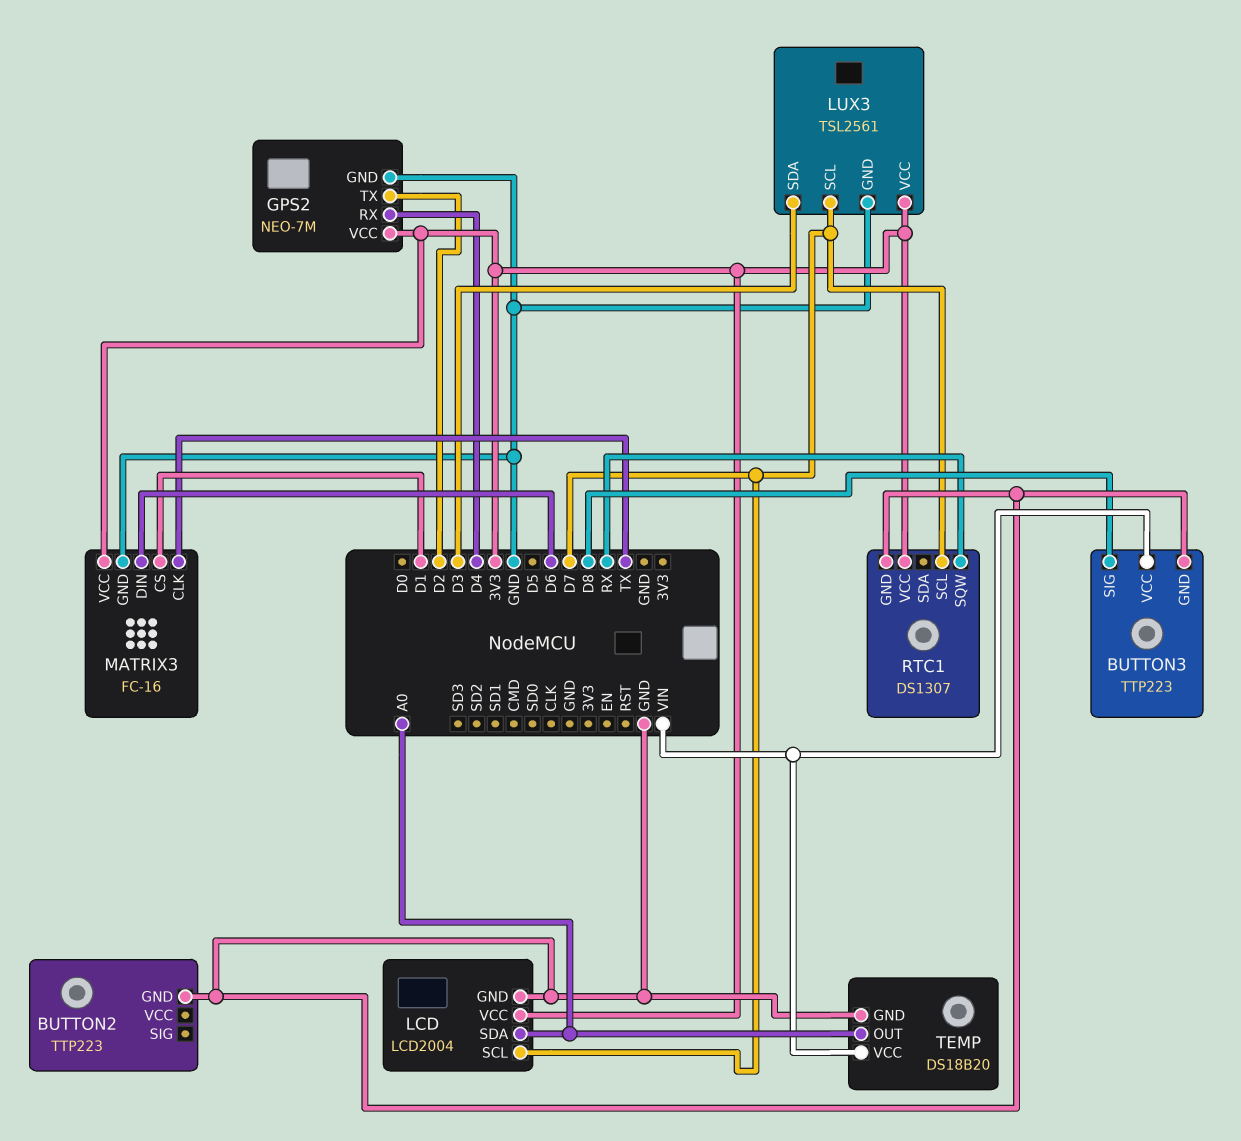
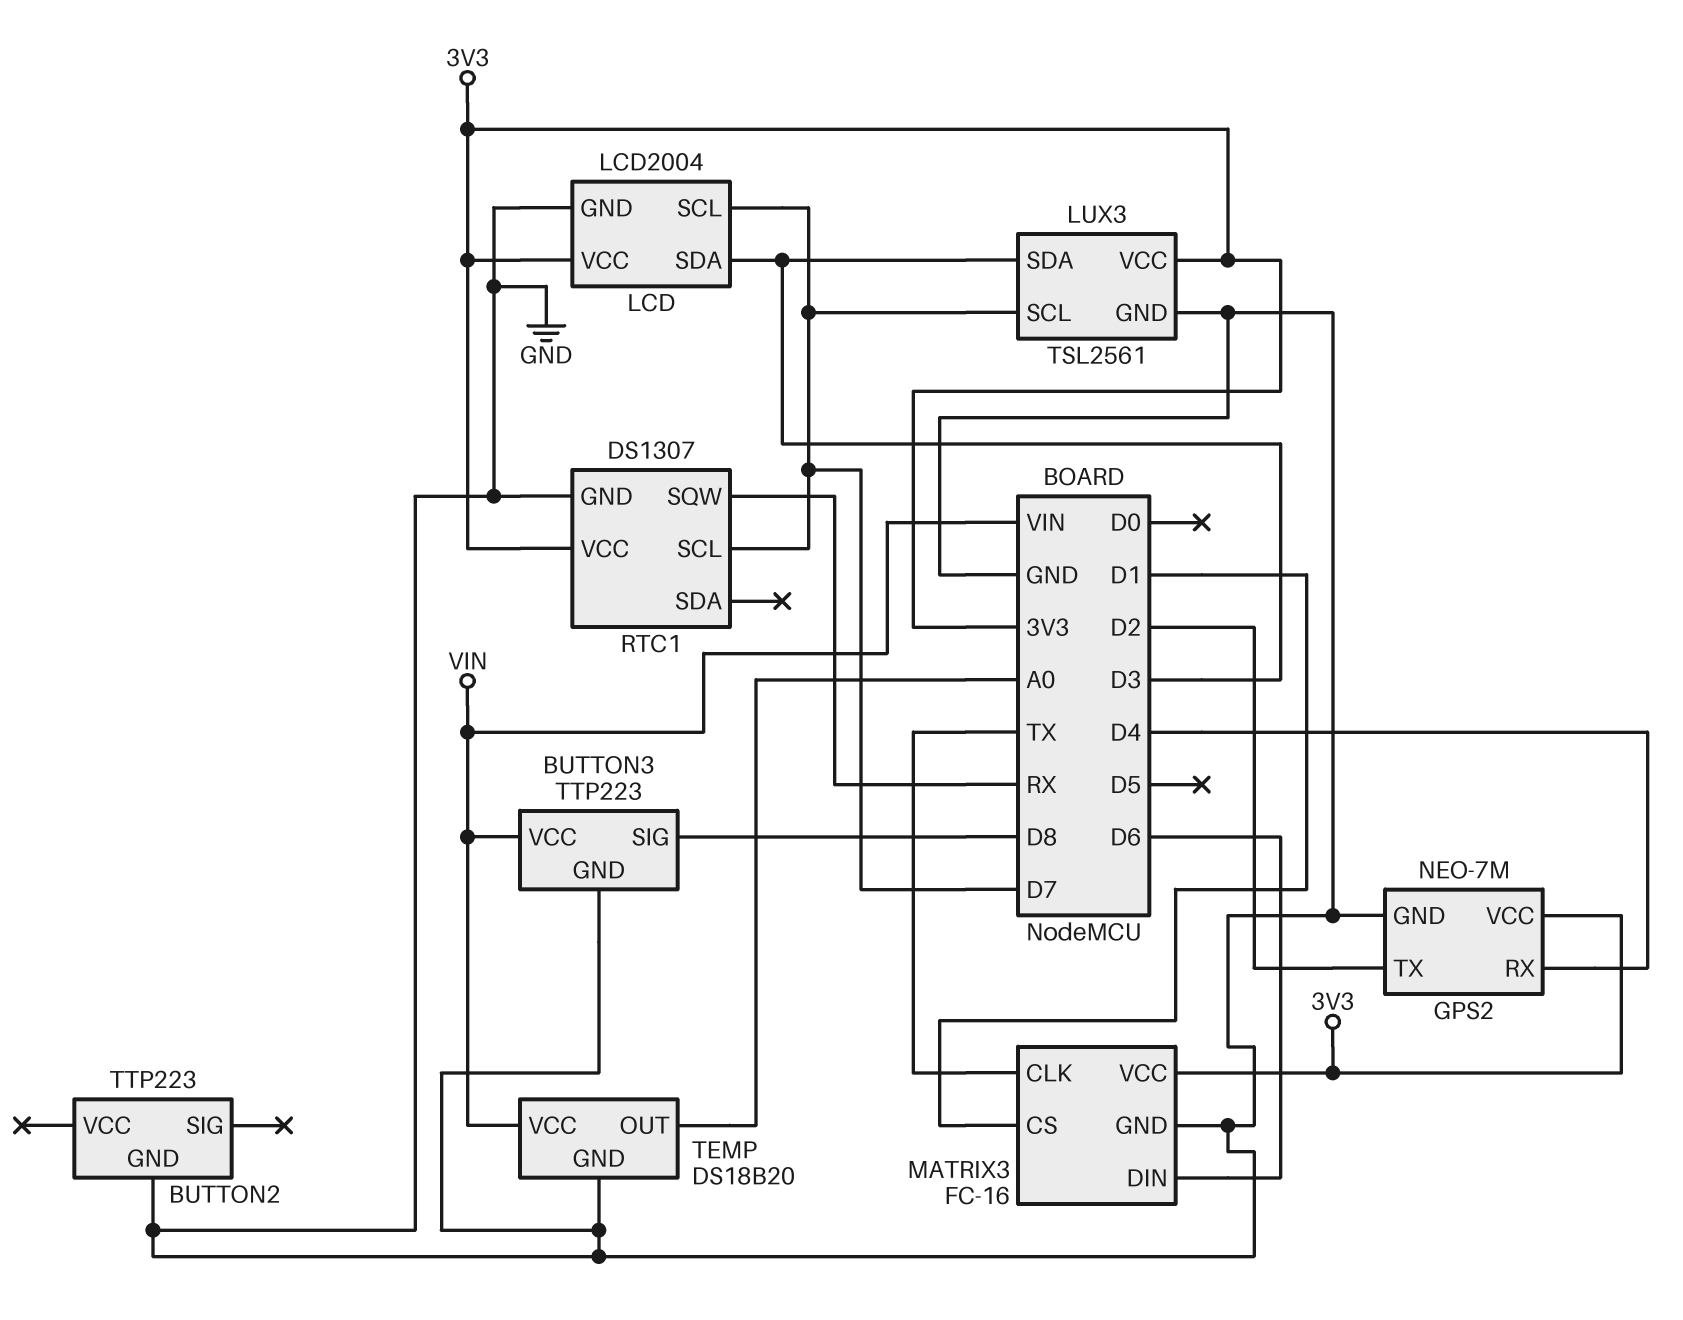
LCD pin SDA: A0 -> D3

